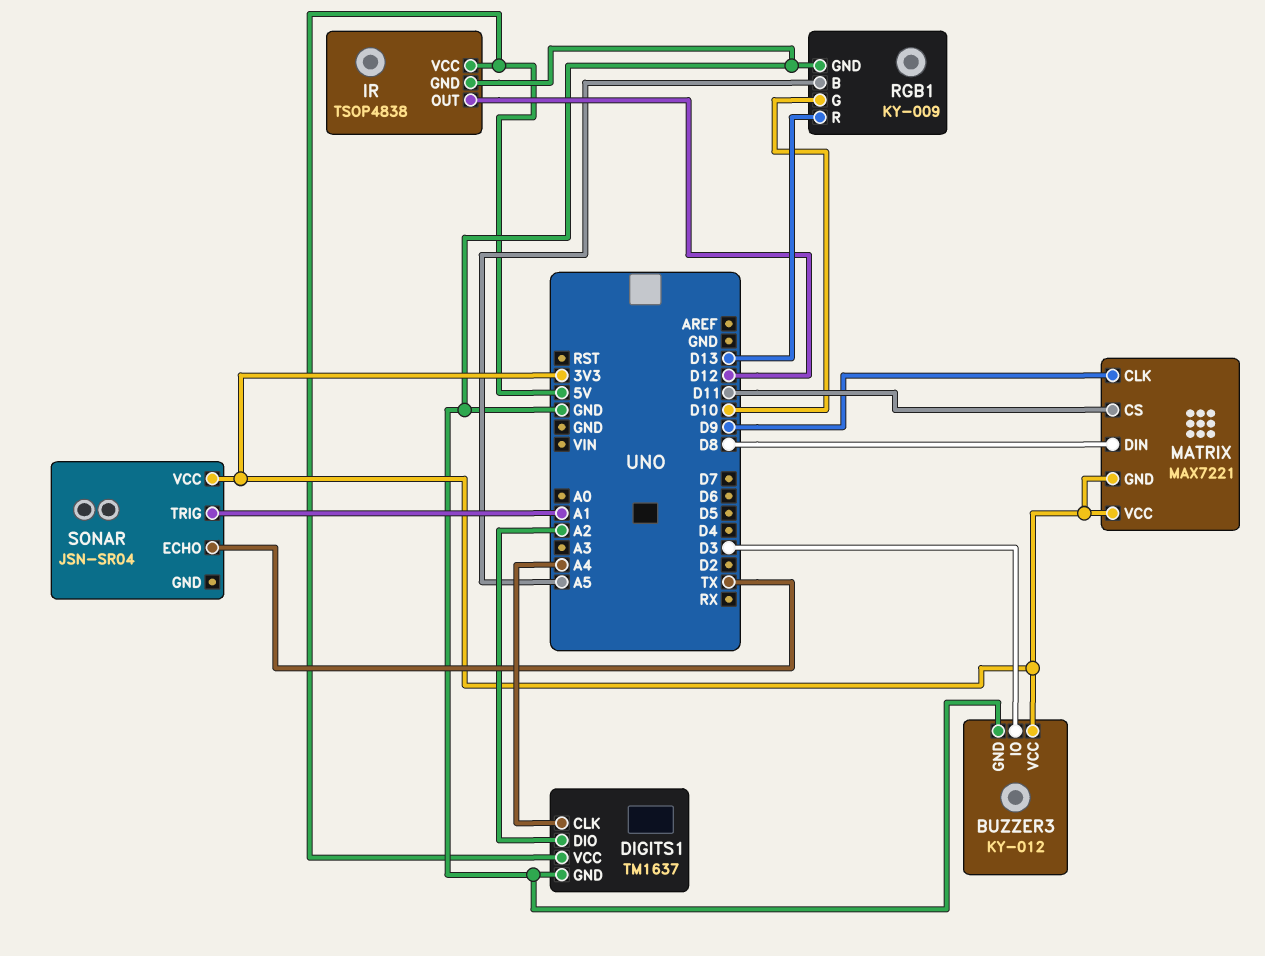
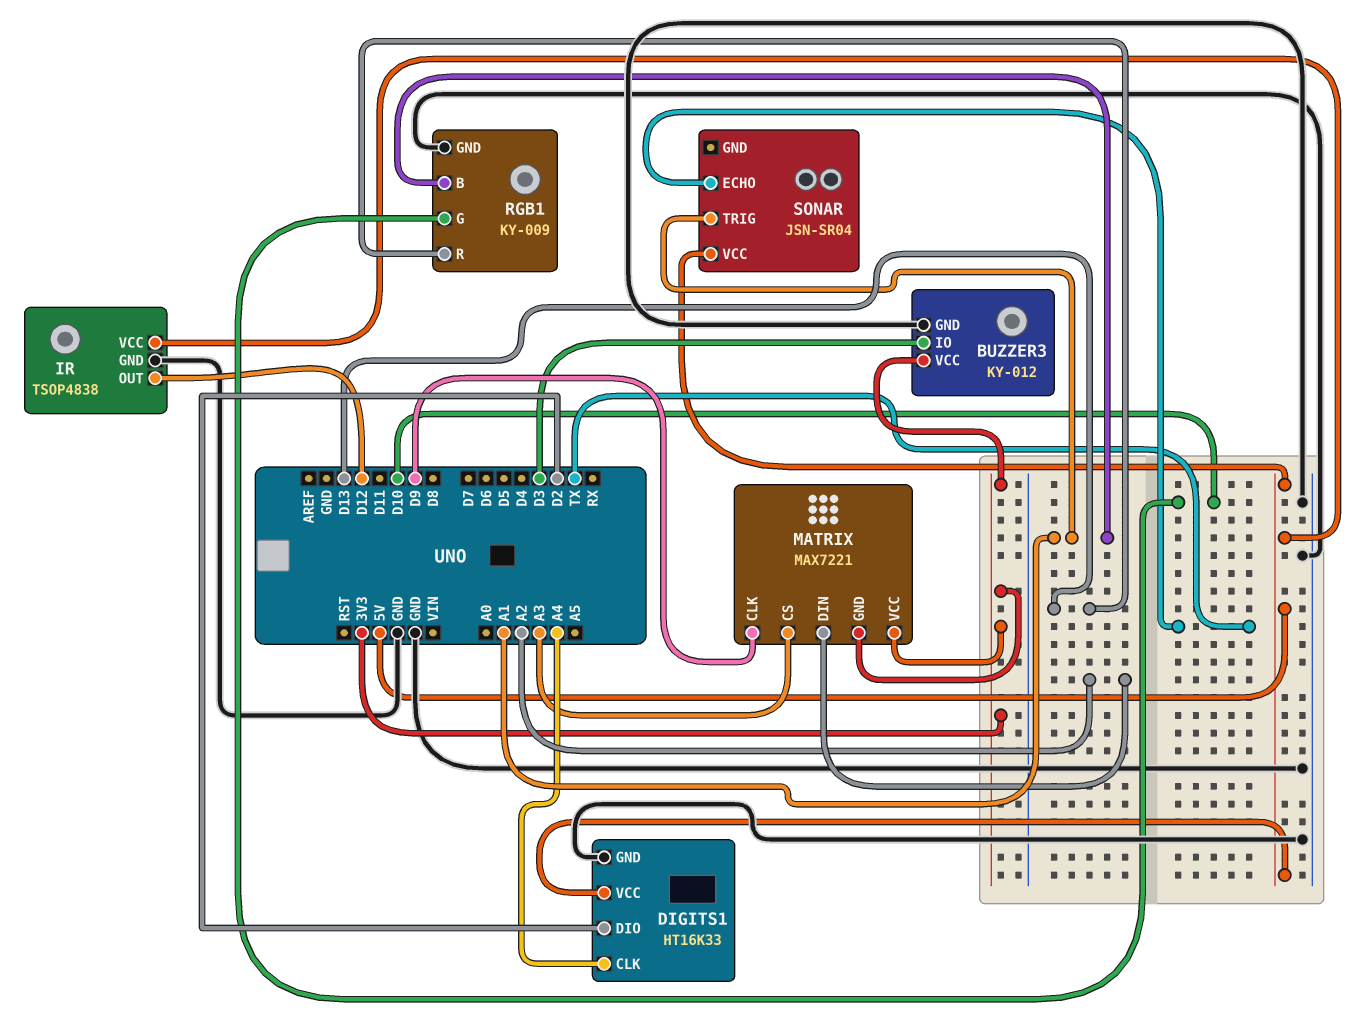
DIGITS1: TM1637 -> HT16K33
DIGITS1 pin DIO: A2 -> D2
MATRIX pin CS: D11 -> A3
MATRIX pin DIN: D8 -> A2
RGB1 pin B: A5 -> A1
SONAR pin VCC: 3V3 -> 5V

